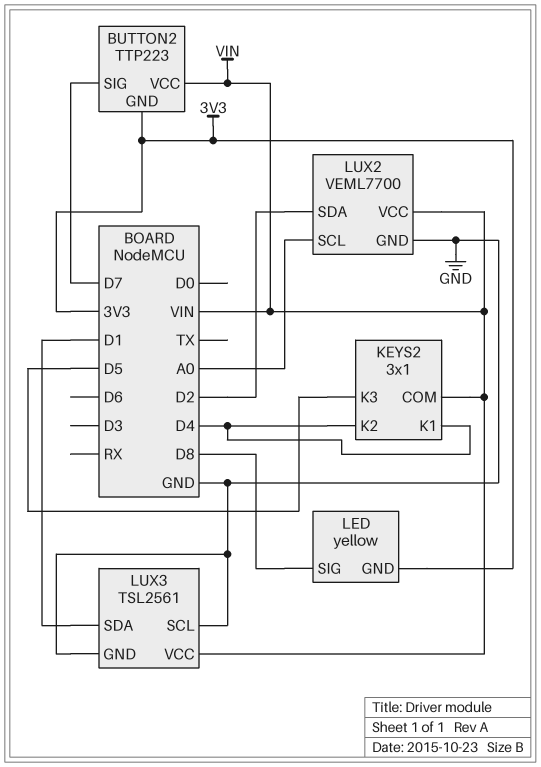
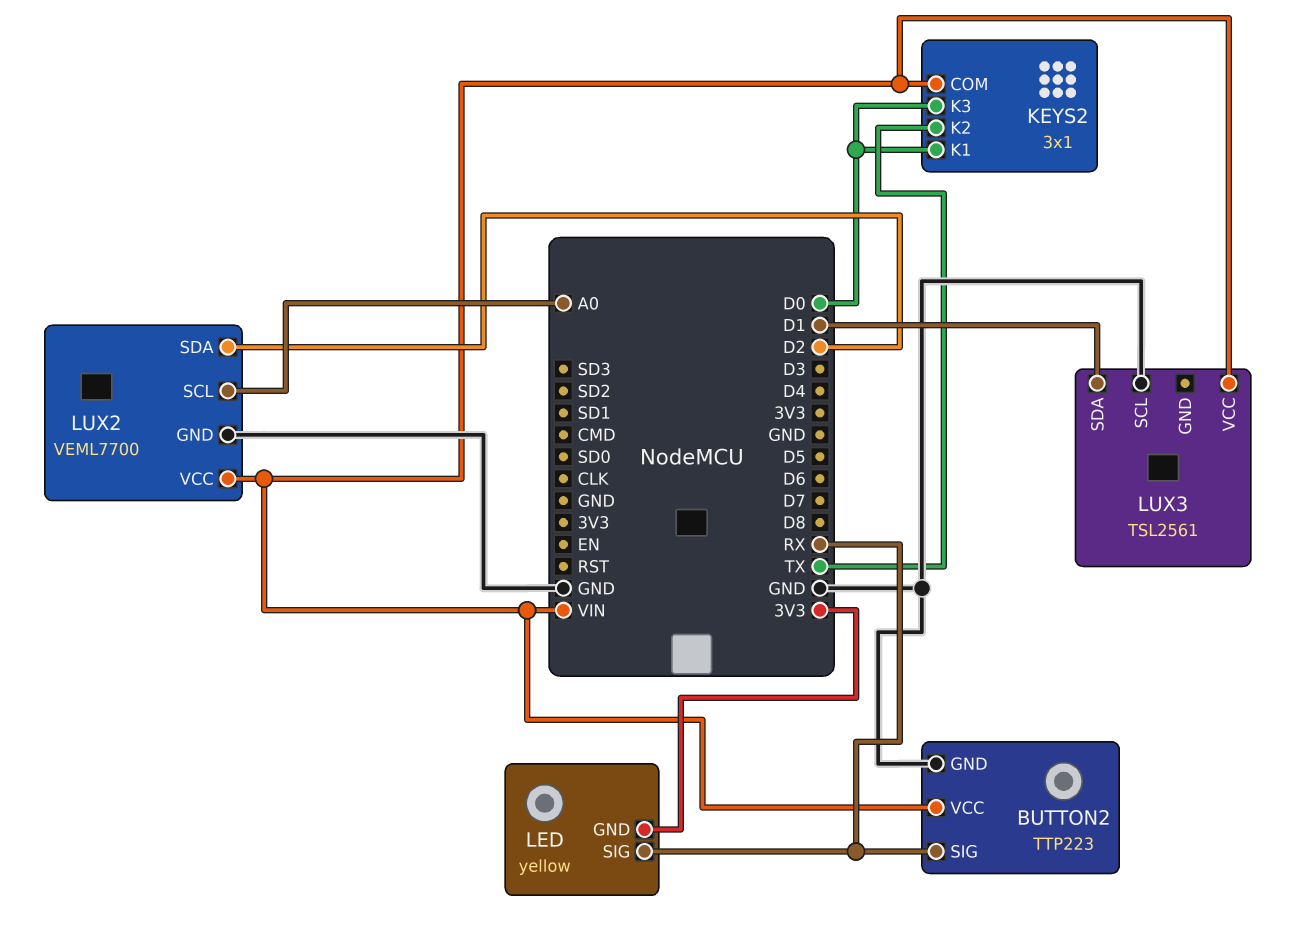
BUTTON2 pin GND: 3V3 -> GND
BUTTON2 pin SIG: D7 -> RX
KEYS2 pin K1: D4 -> D0
KEYS2 pin K2: D4 -> TX
KEYS2 pin K3: D5 -> D0
LED pin SIG: D8 -> RX
LUX3 pin GND: GND -> none

